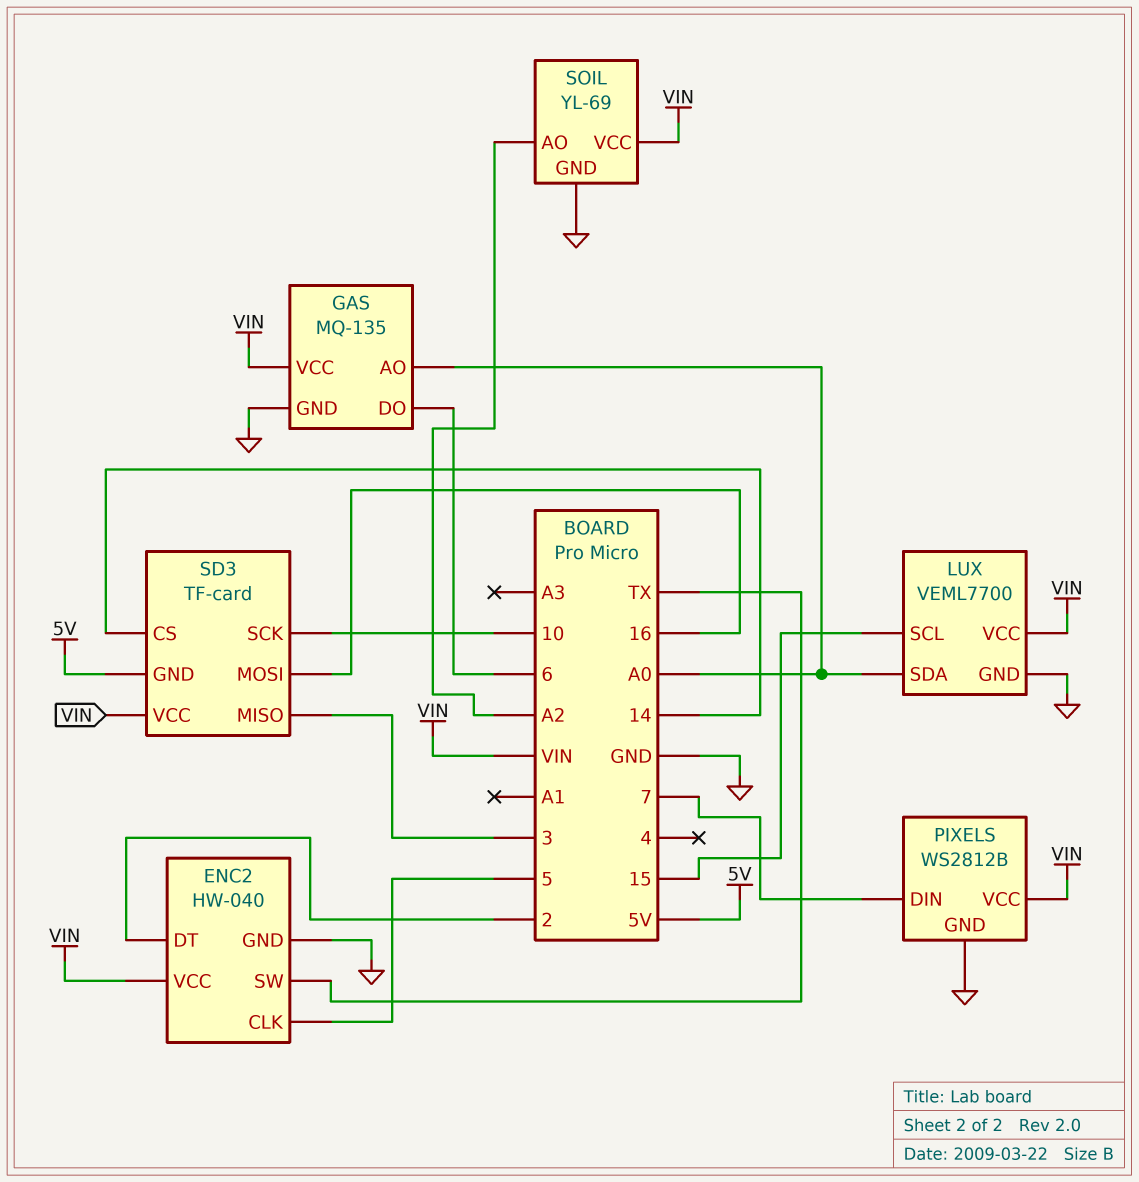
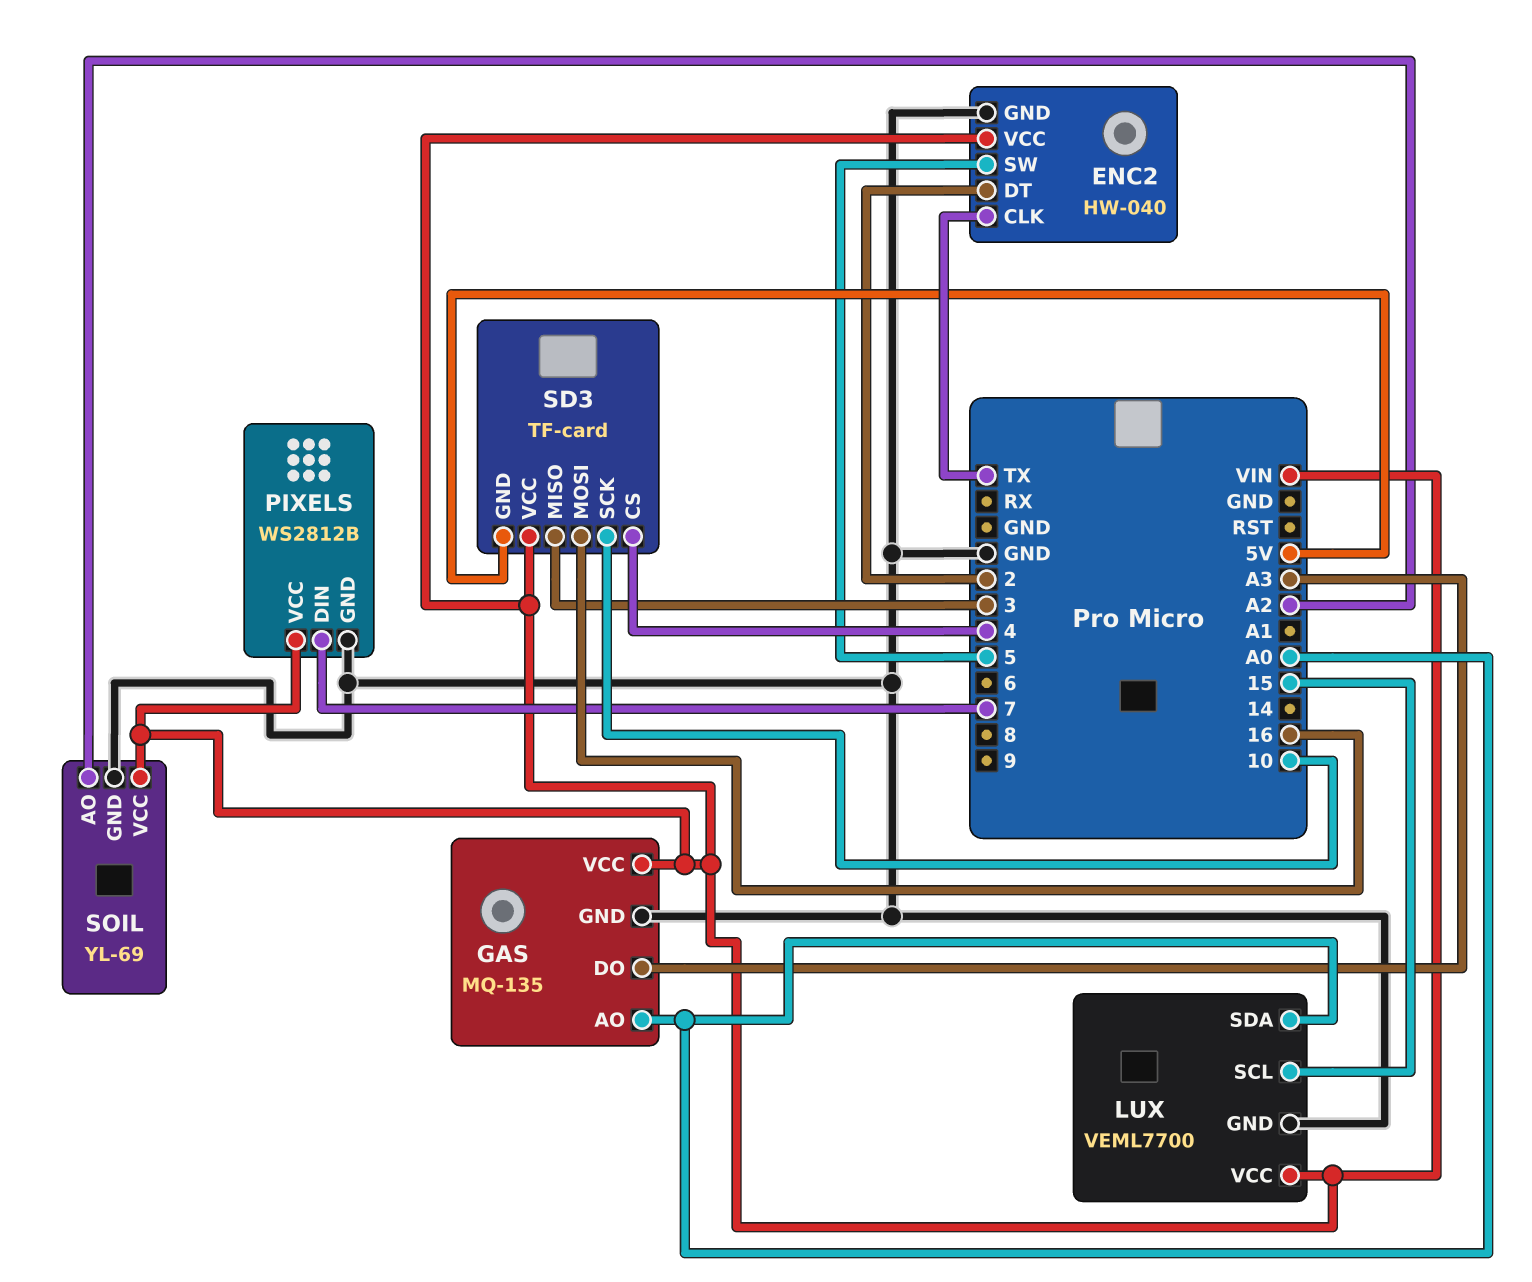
ENC2 pin CLK: 5 -> TX
ENC2 pin SW: TX -> 5
GAS pin DO: 6 -> A3
SD3 pin CS: 14 -> 4

